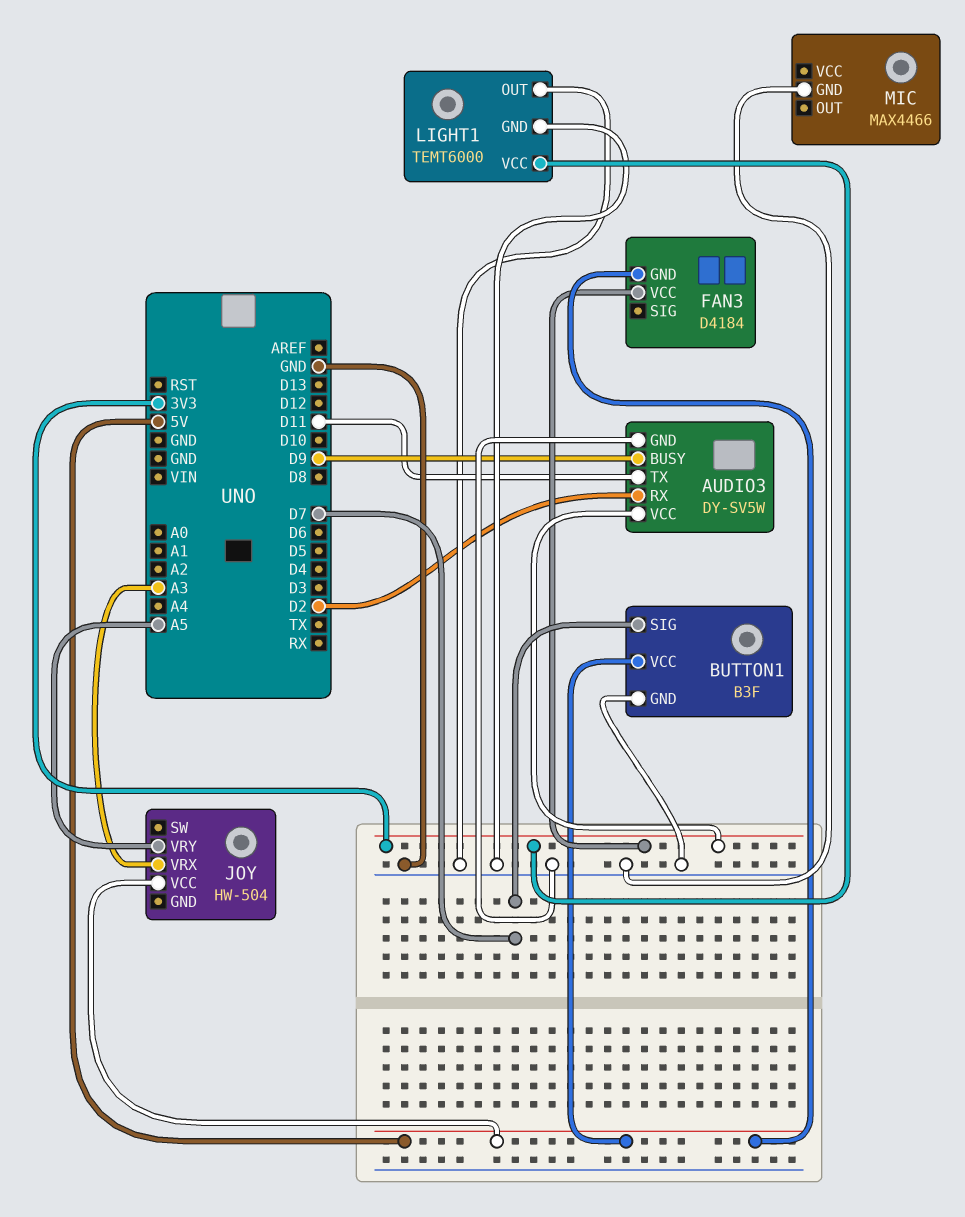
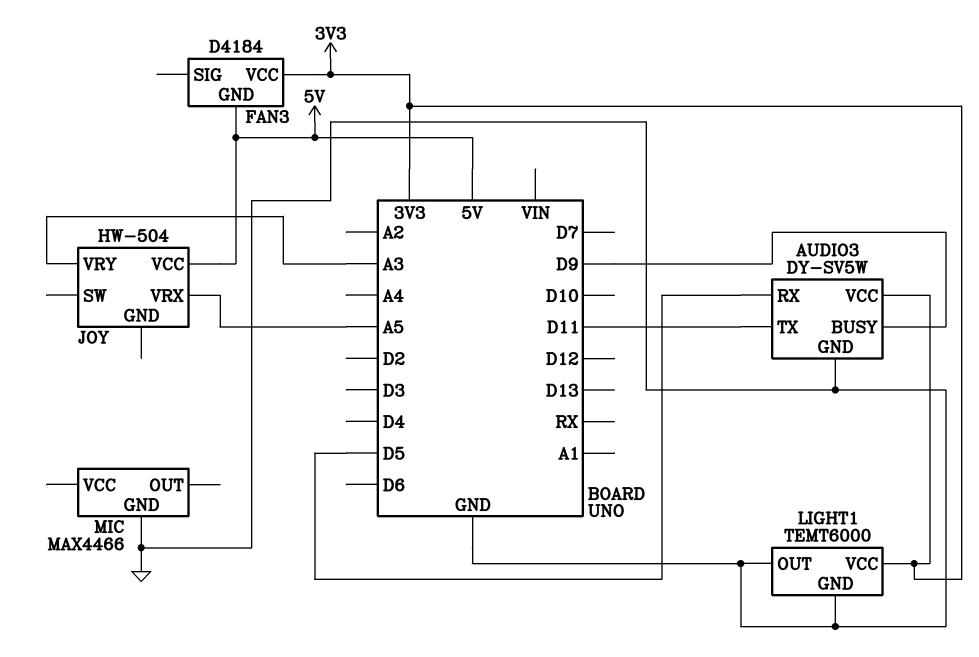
AUDIO3 pin RX: D2 -> D5
BUTTON1: B3F -> none
BUTTON1 pin GND: GND -> none
BUTTON1 pin SIG: D7 -> none
BUTTON1 pin VCC: 5V -> none
JOY pin VRX: A3 -> A5
JOY pin VRY: A5 -> A3

